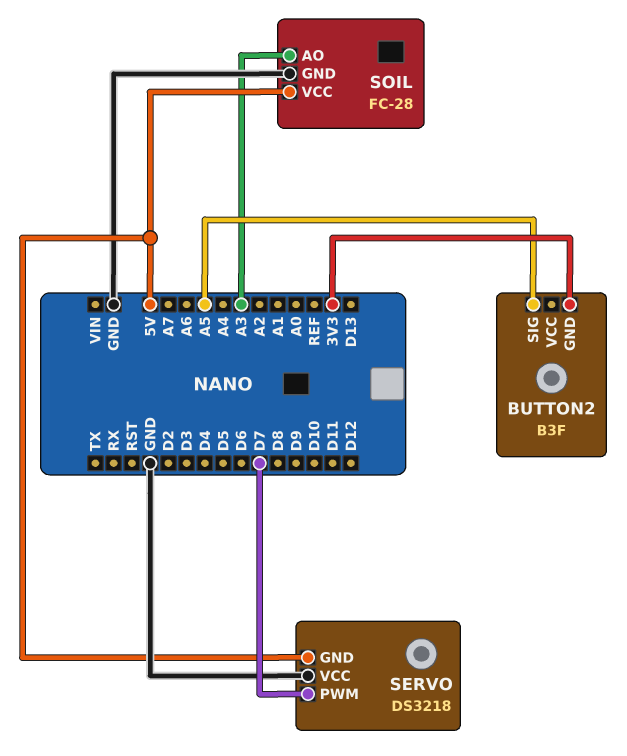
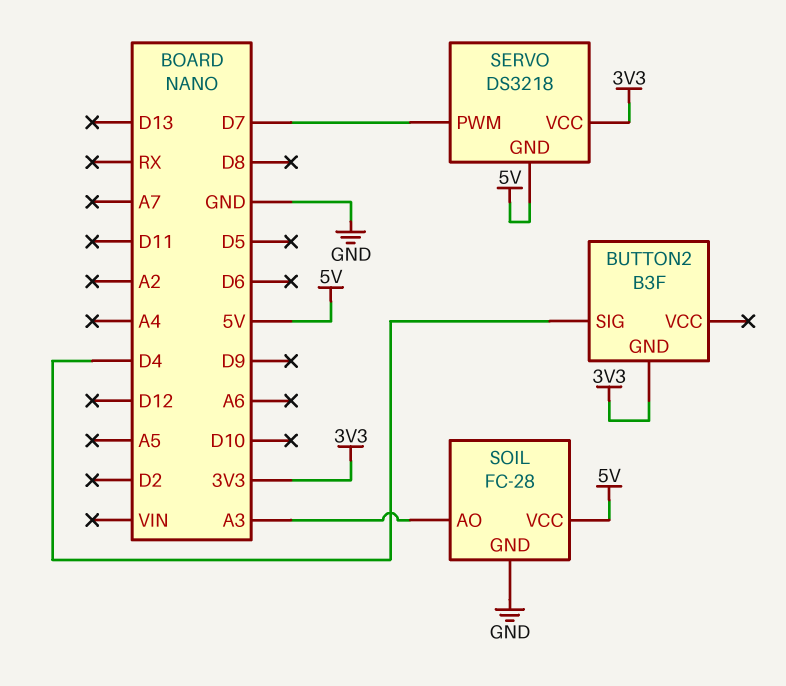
BUTTON2 pin SIG: A5 -> D4
SERVO pin VCC: GND -> 3V3

